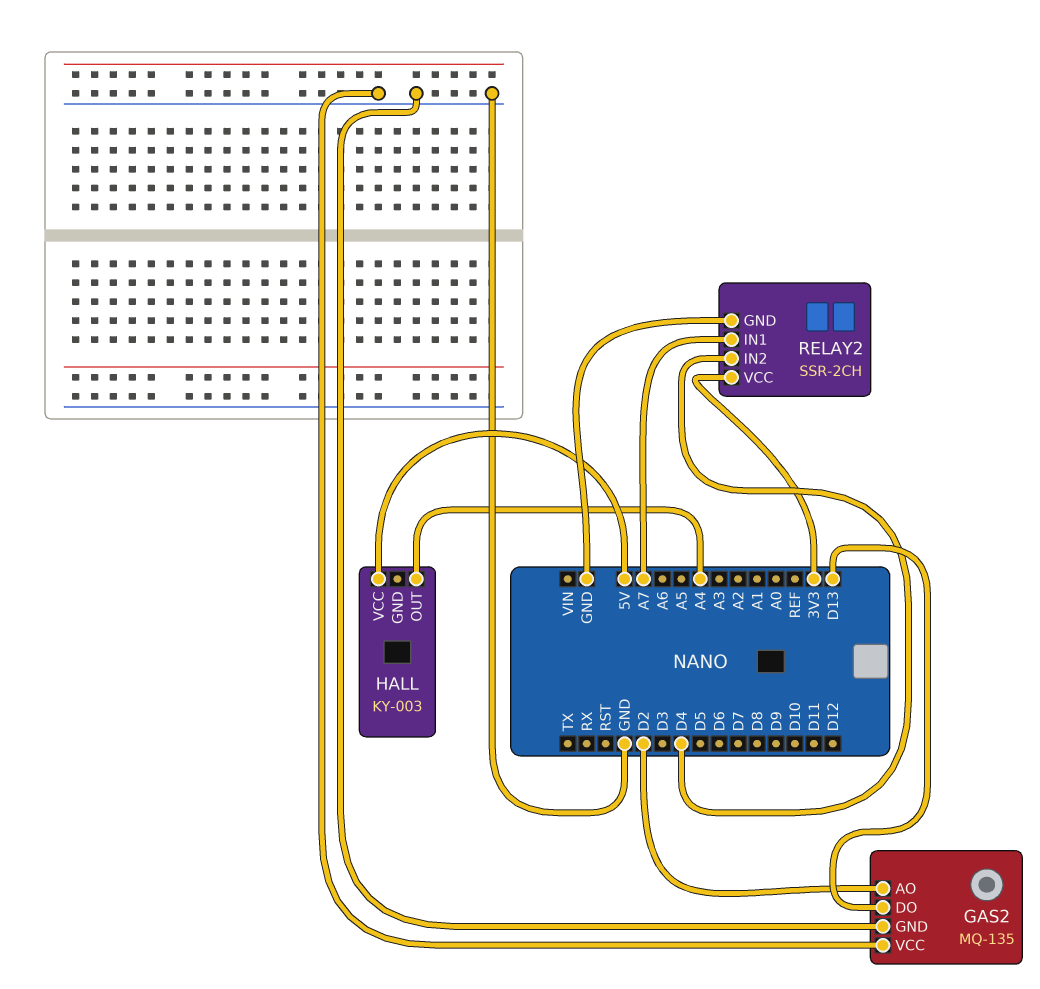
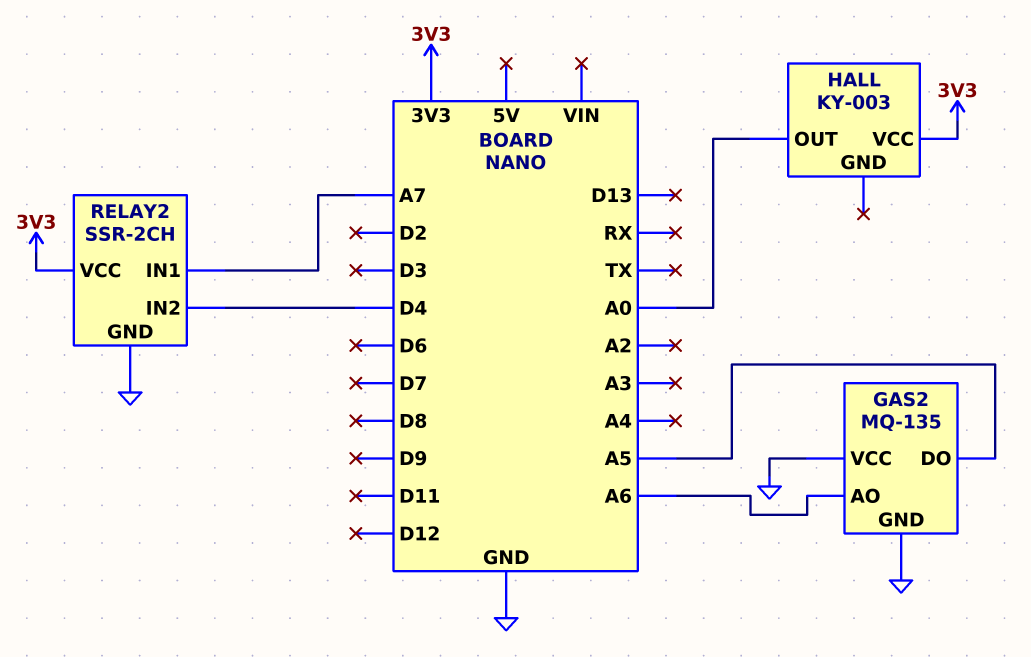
GAS2 pin AO: D2 -> A6
GAS2 pin DO: D13 -> A5
HALL pin OUT: A4 -> A0
HALL pin VCC: 5V -> 3V3

